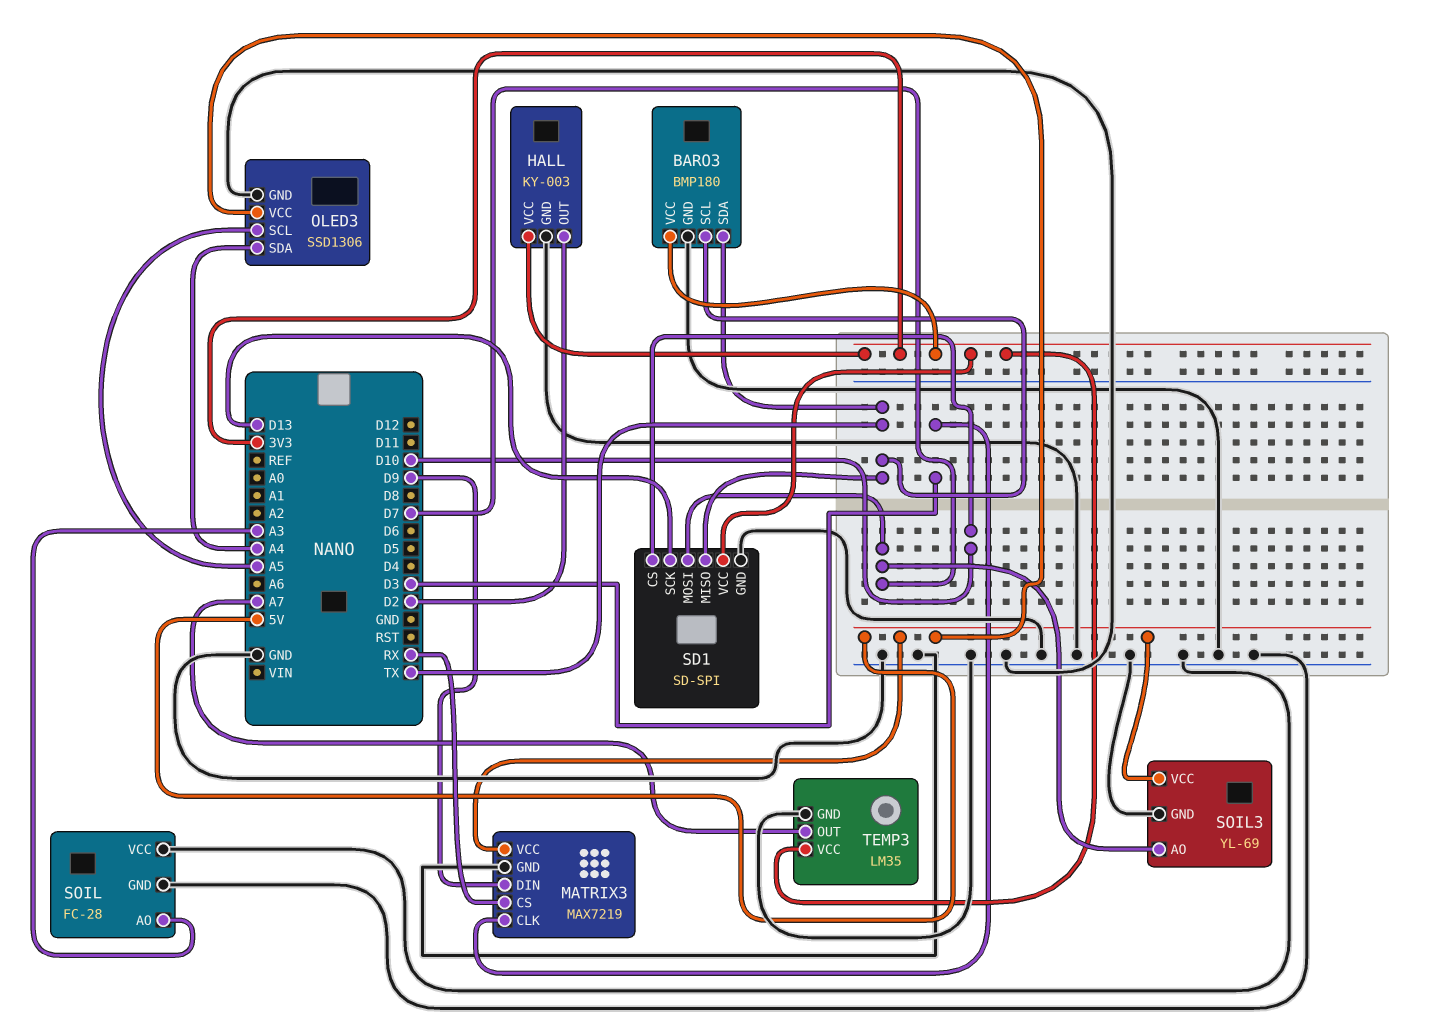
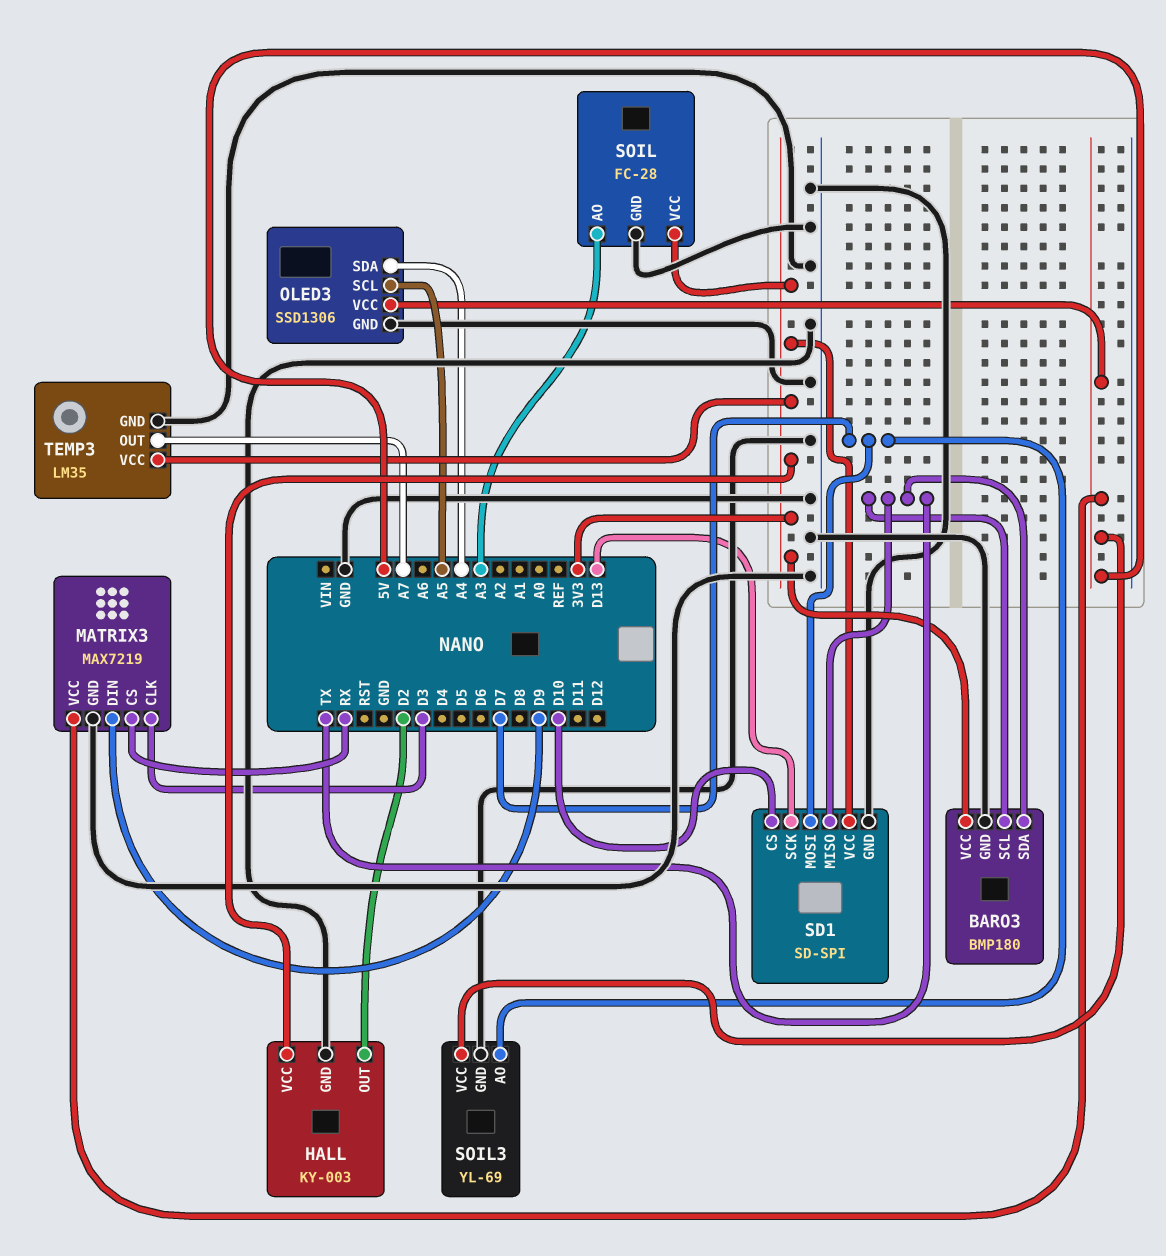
SOIL pin VCC: GND -> 3V3

